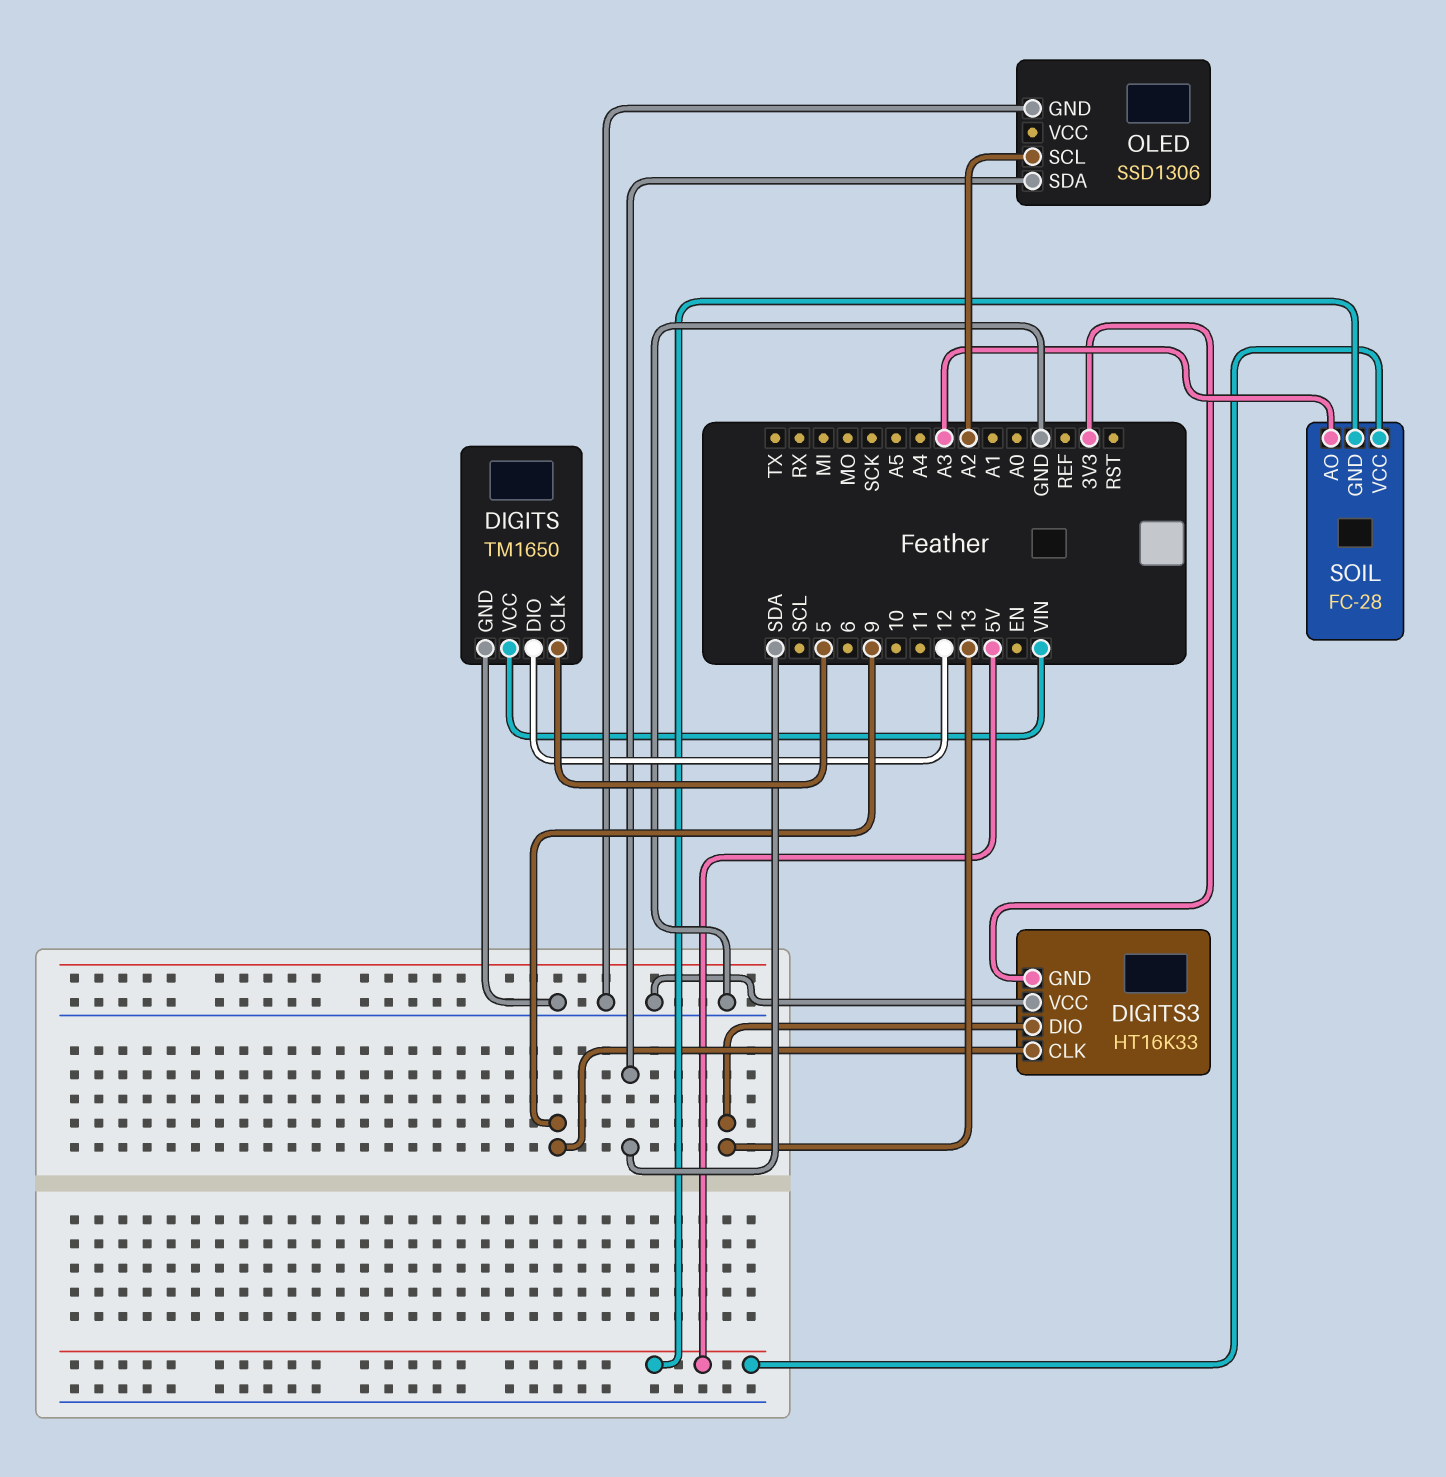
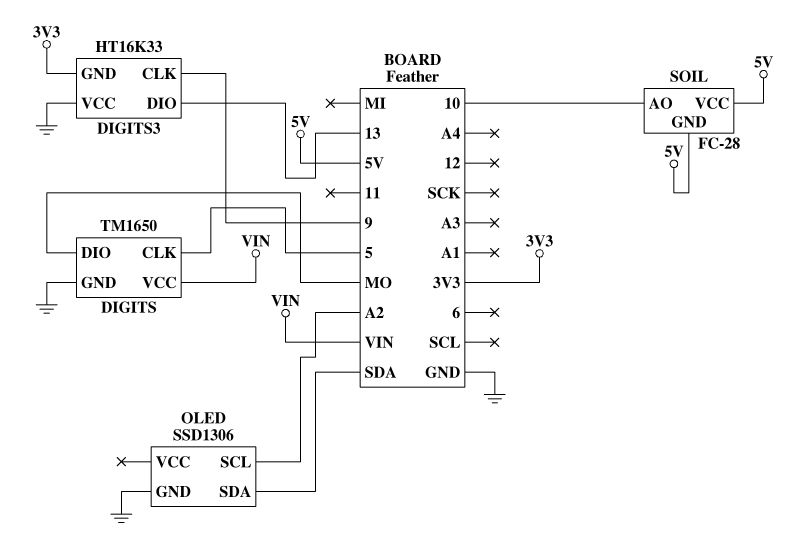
DIGITS pin DIO: 12 -> MO
SOIL pin AO: A3 -> 10

